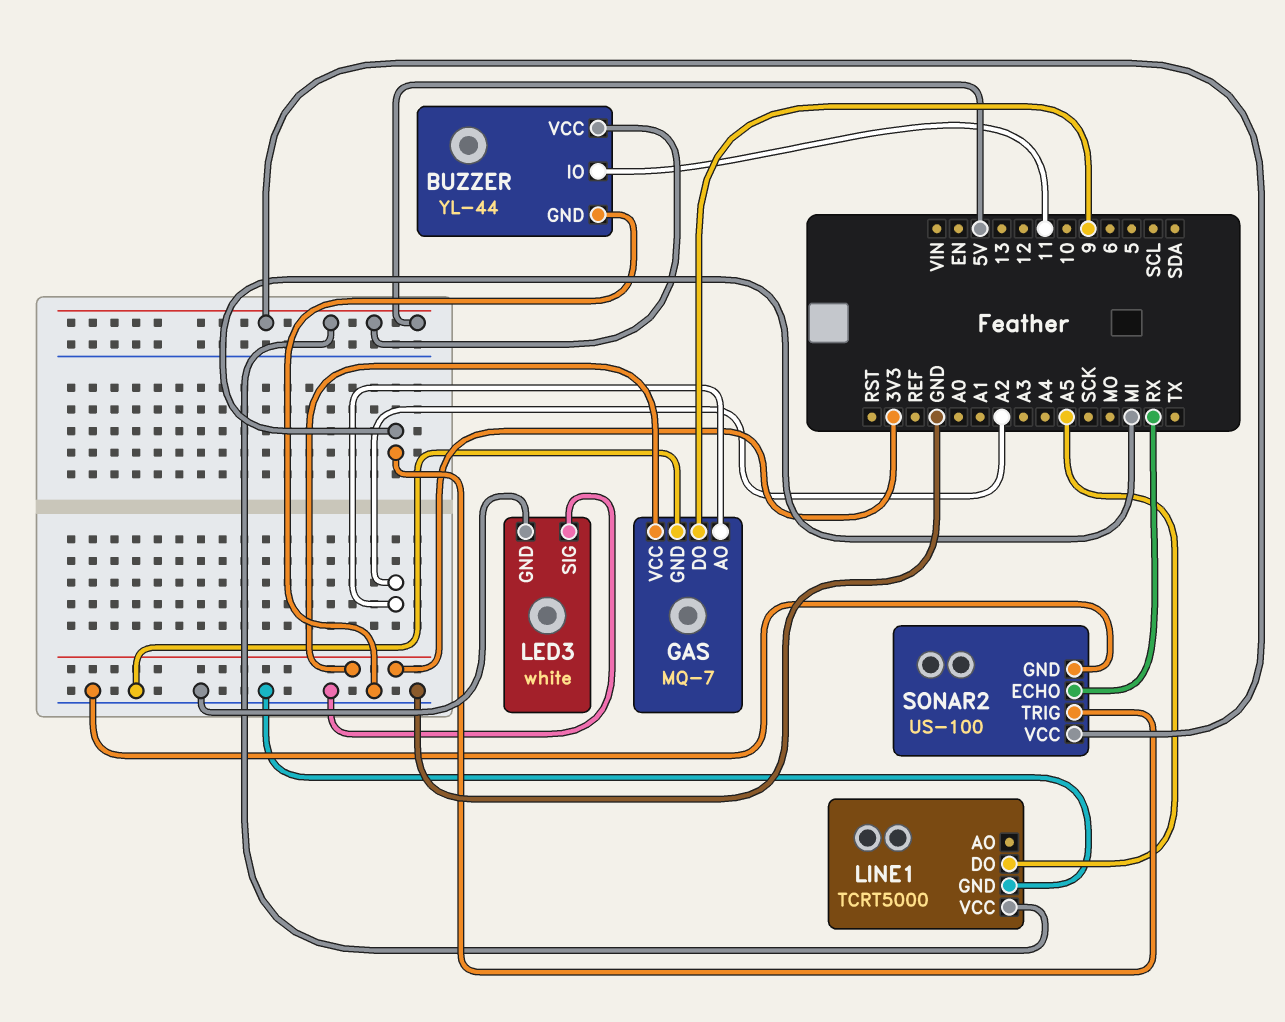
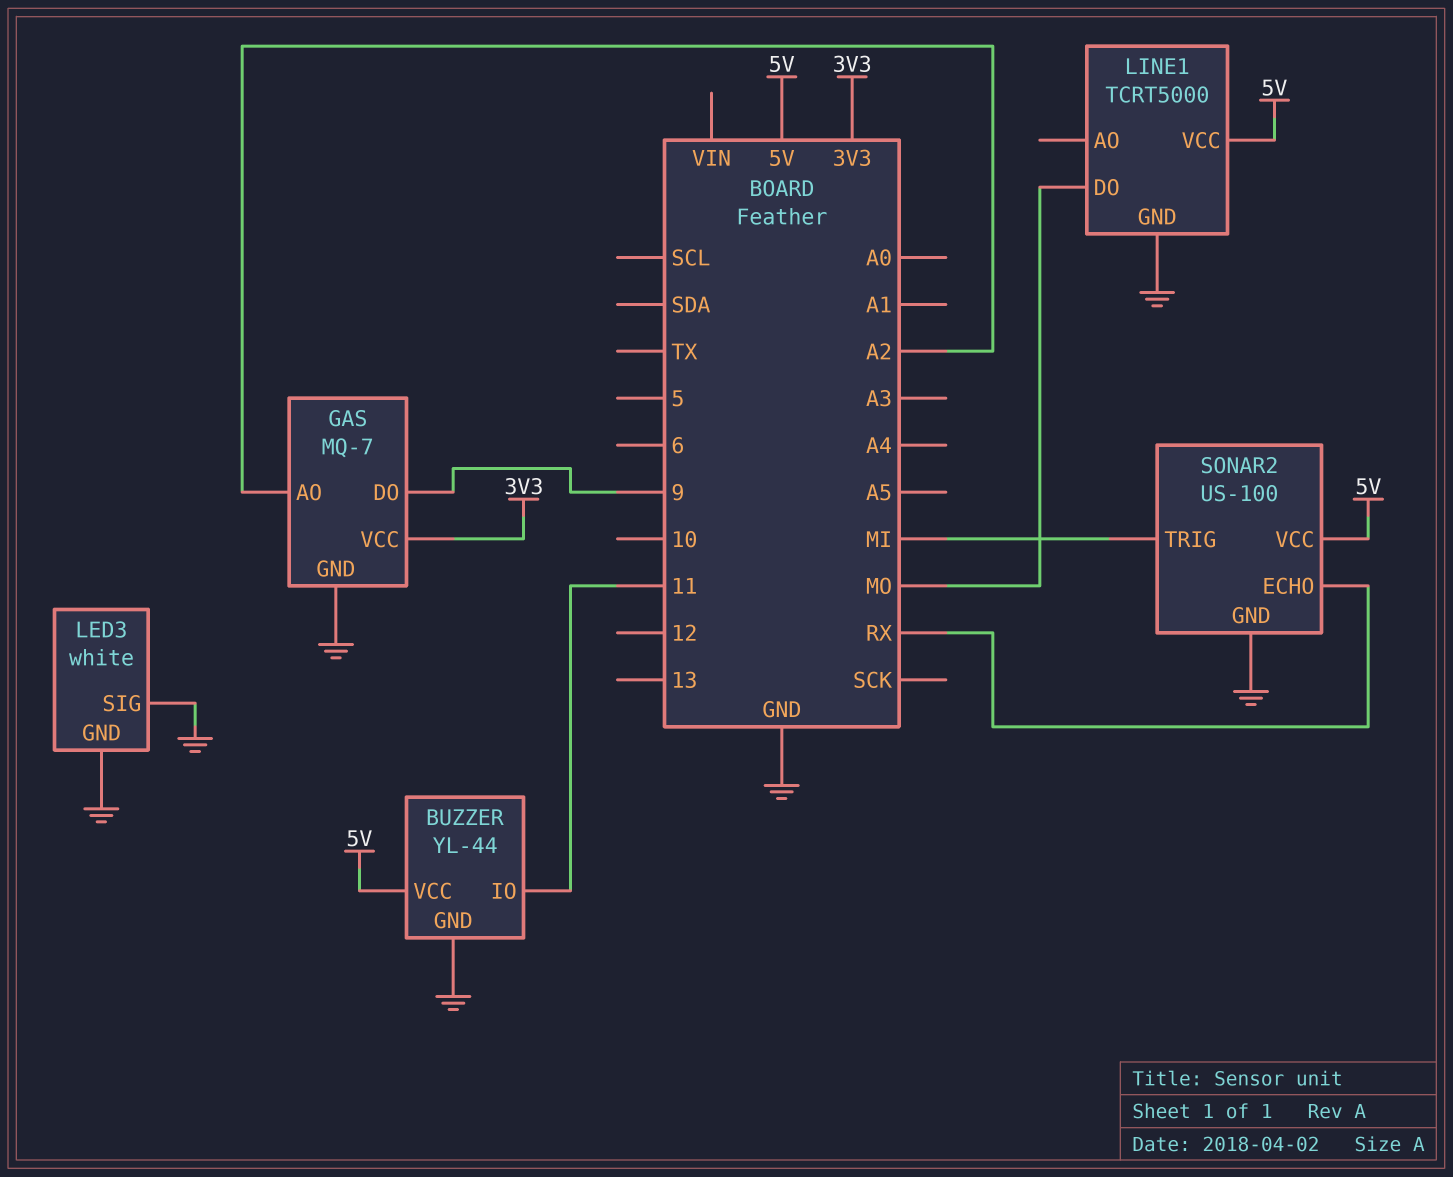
LINE1 pin DO: A5 -> MO

